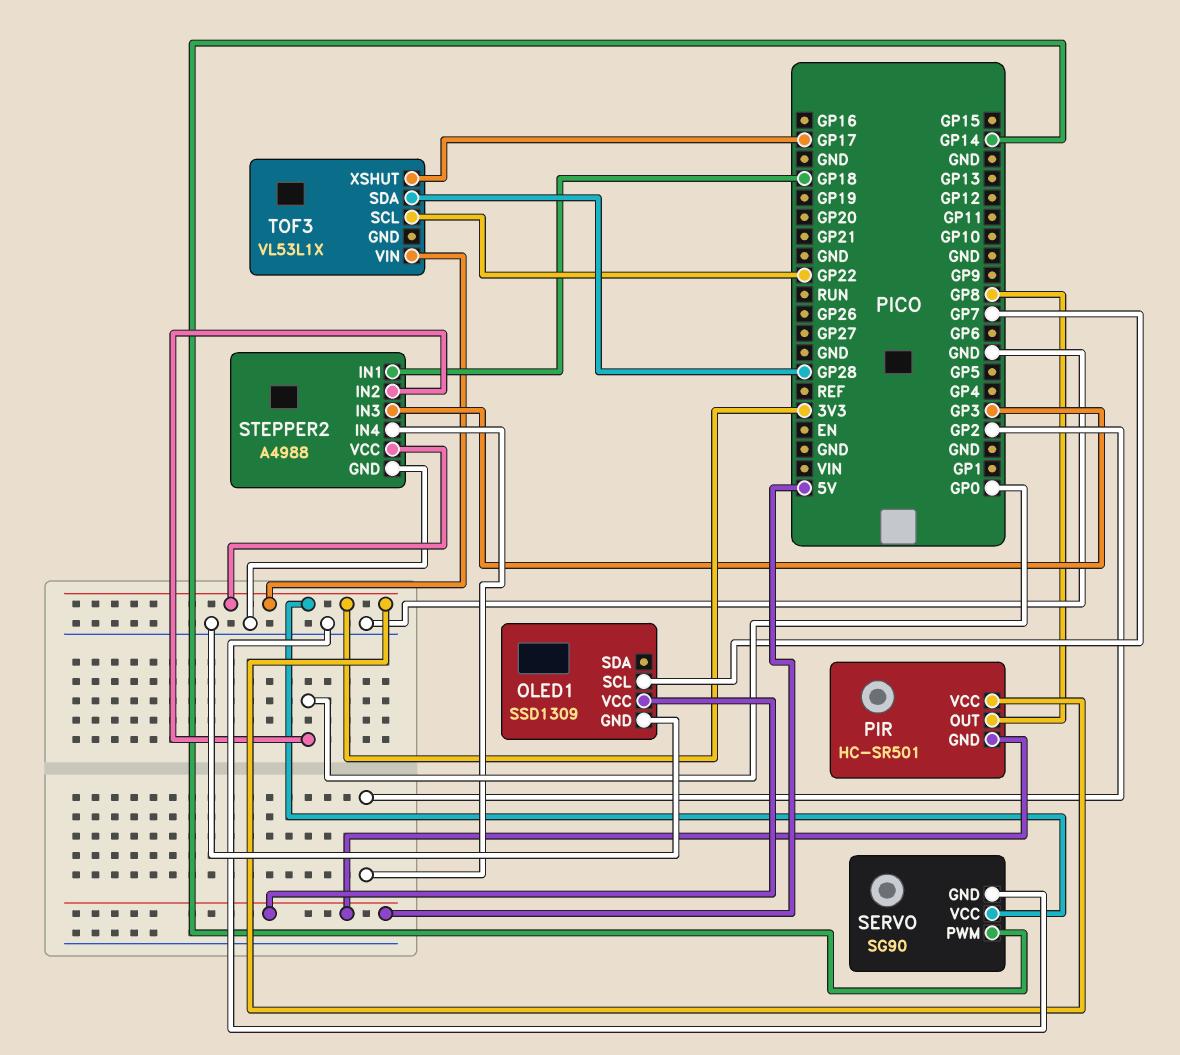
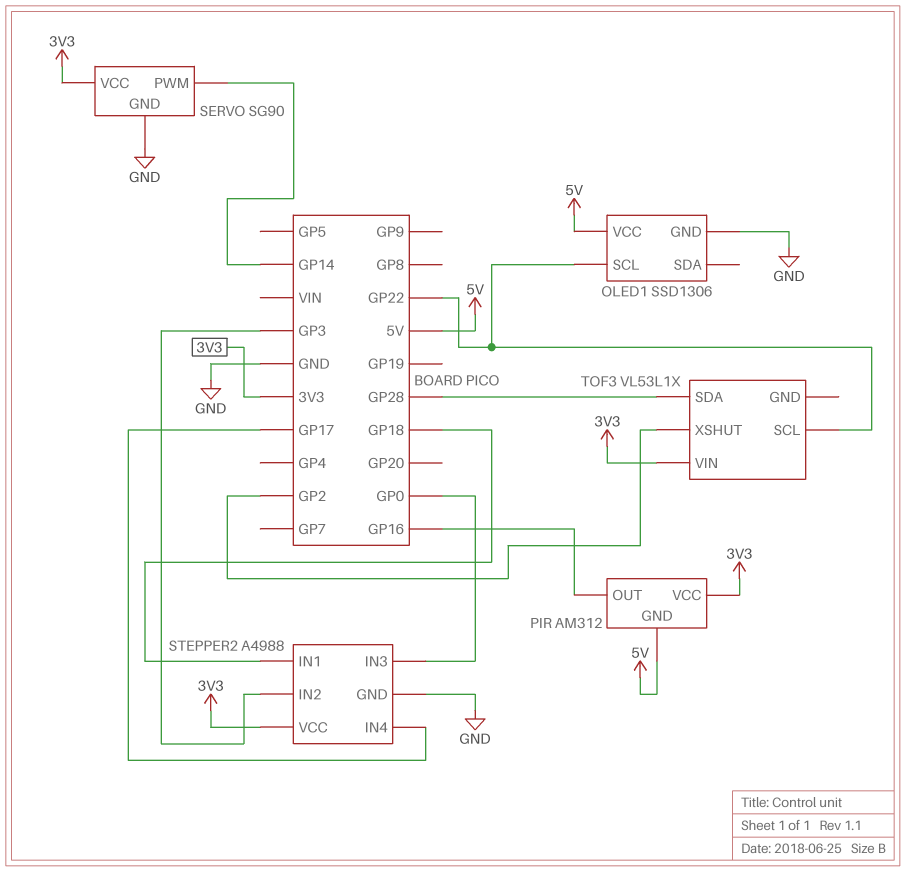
OLED1: SSD1309 -> SSD1306
OLED1 pin SCL: GP7 -> GP22
PIR: HC-SR501 -> AM312
PIR pin OUT: GP8 -> GP16
STEPPER2 pin IN2: GP0 -> GP3
STEPPER2 pin IN3: GP3 -> GP0
STEPPER2 pin IN4: GP2 -> GP17
TOF3 pin XSHUT: GP17 -> GP2

